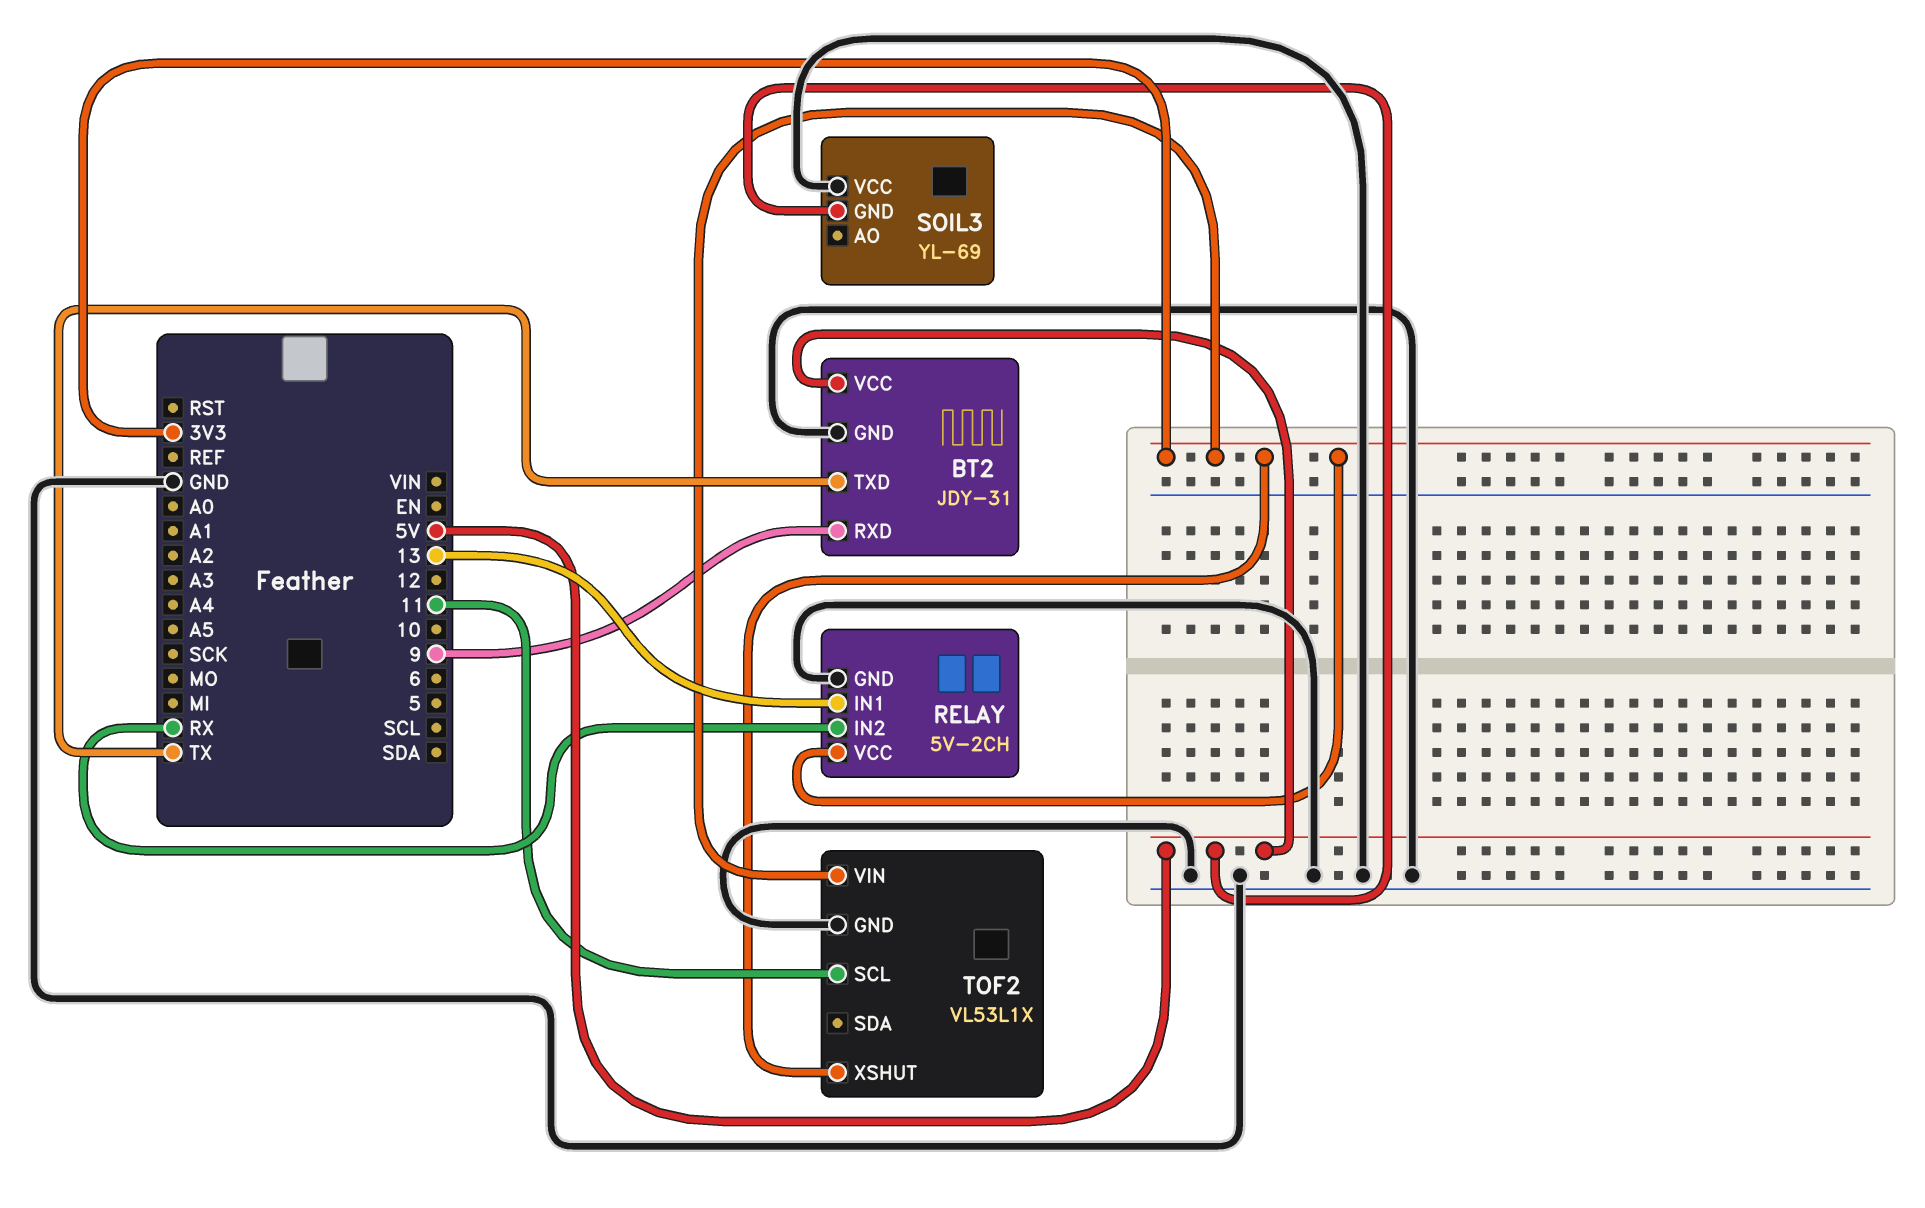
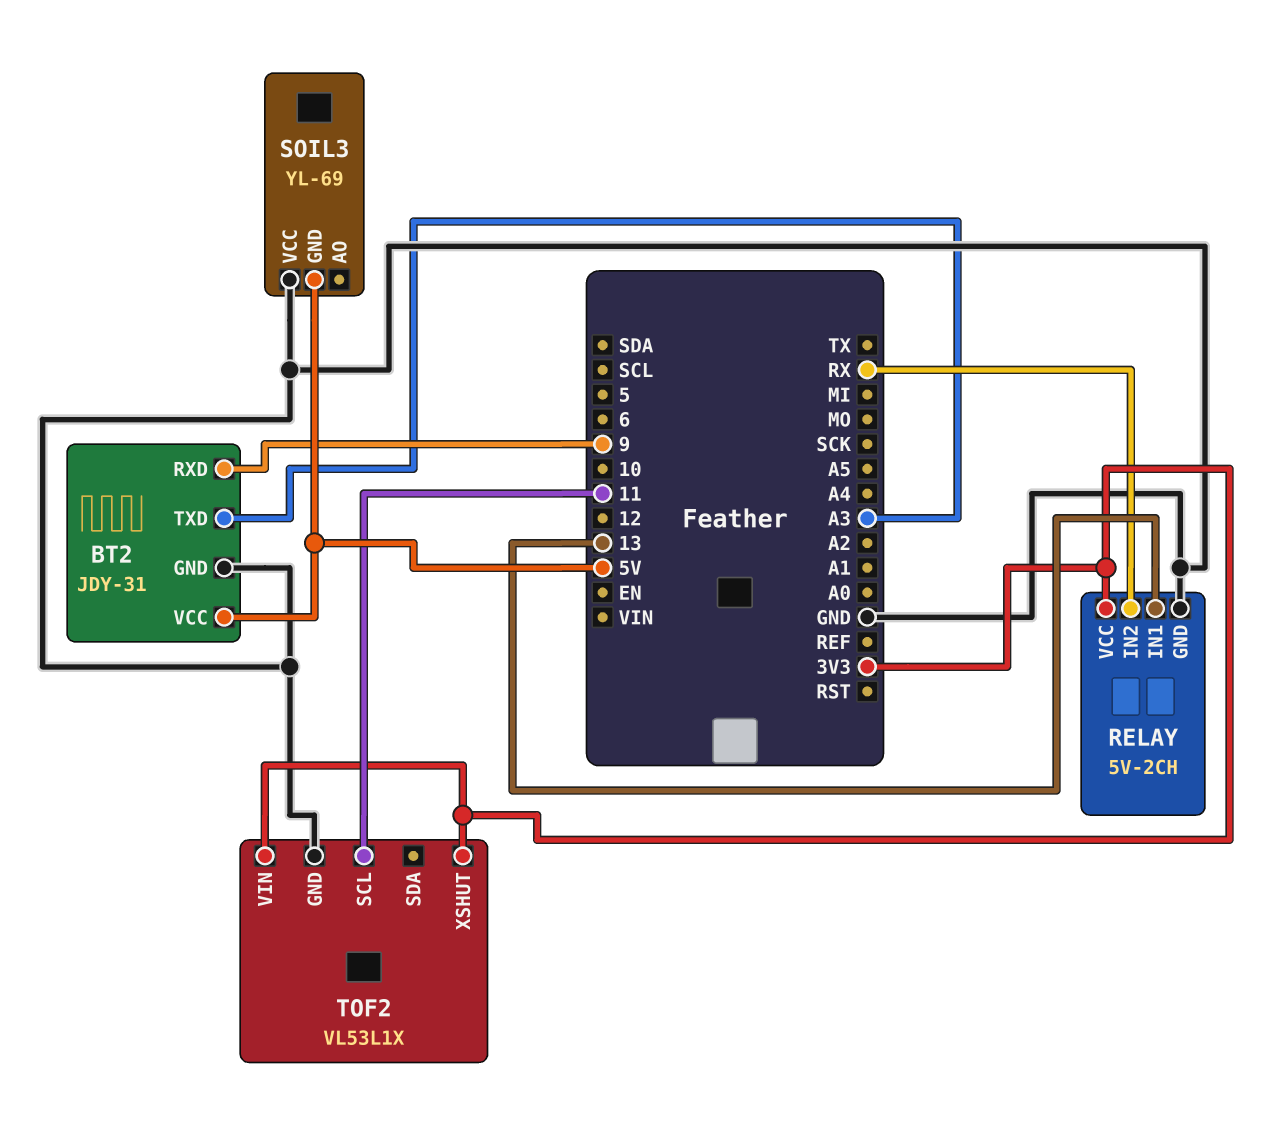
BT2 pin TXD: TX -> A3

